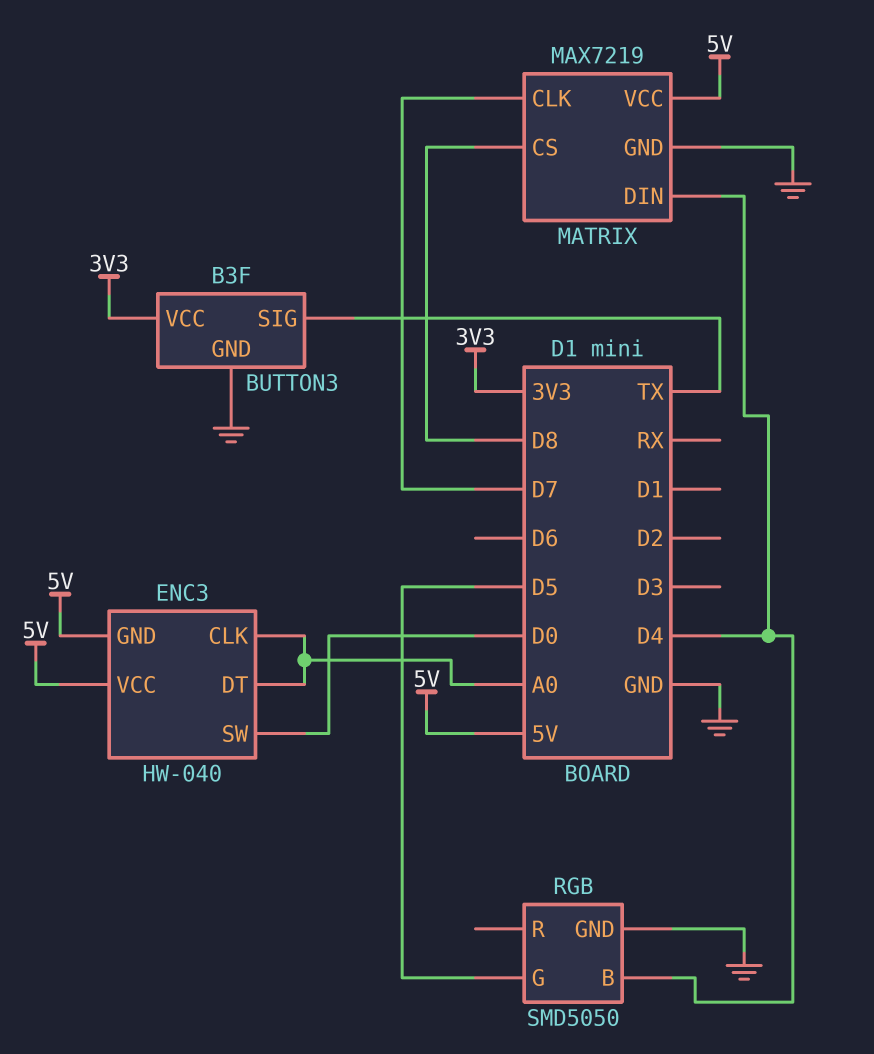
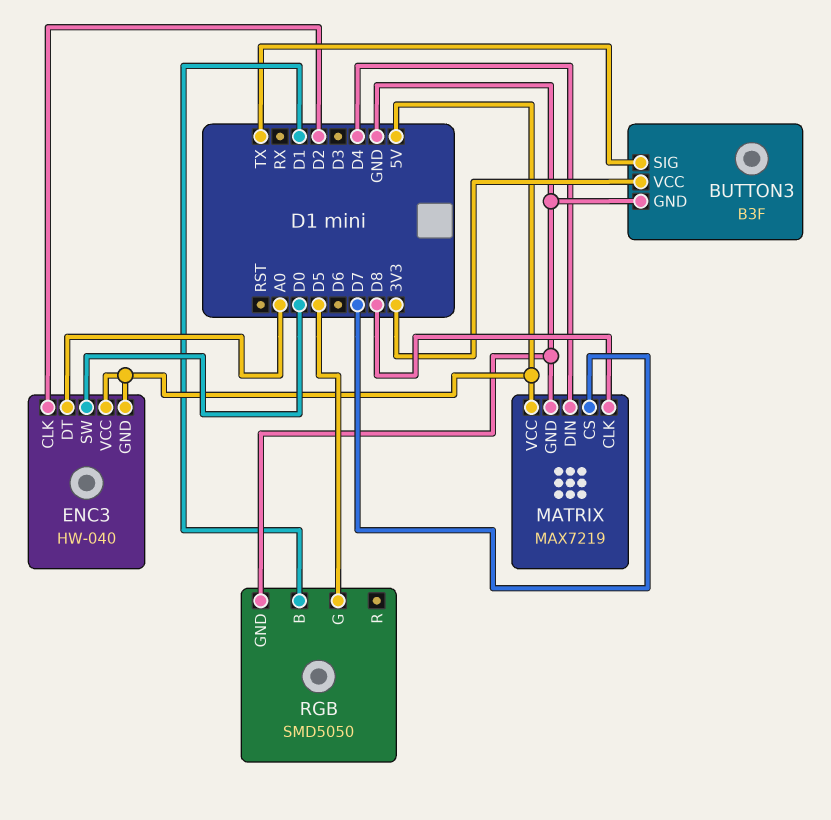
ENC3 pin CLK: A0 -> D2
MATRIX pin CLK: D7 -> D8
MATRIX pin CS: D8 -> D7
RGB pin B: D4 -> D1

